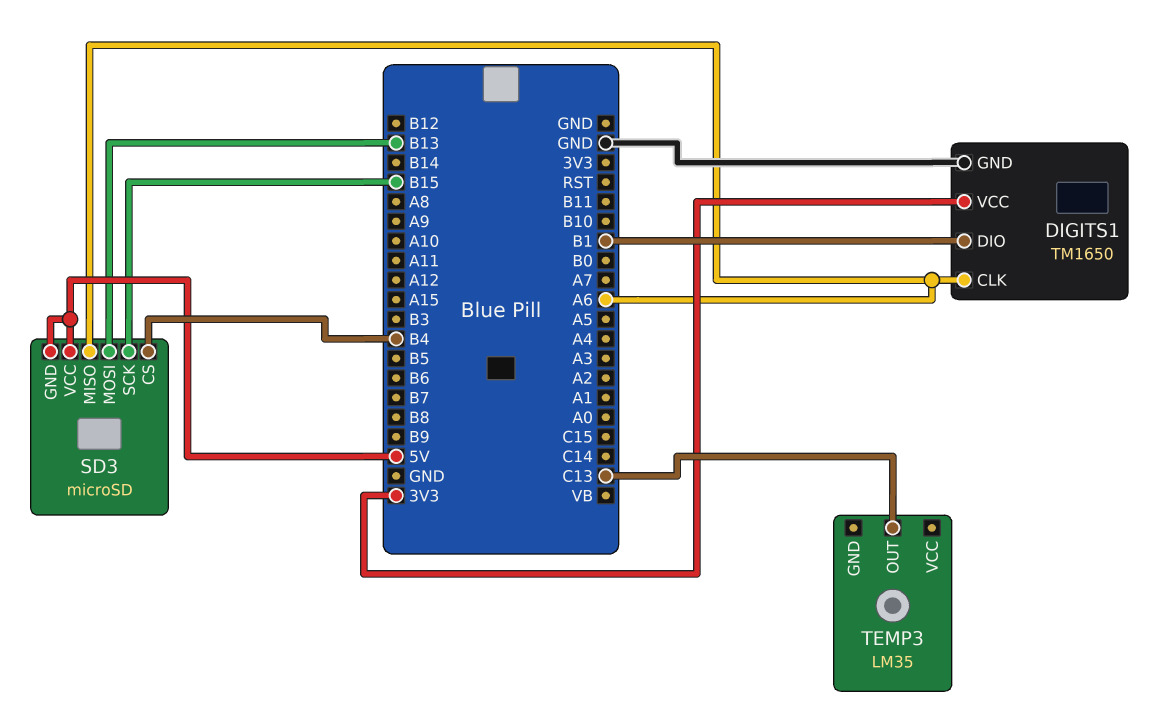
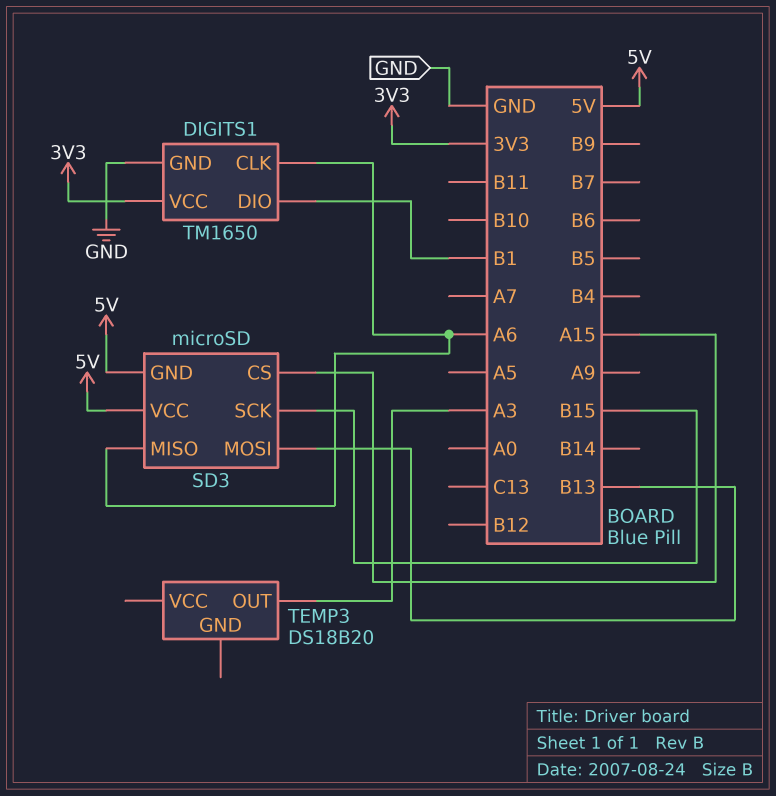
SD3 pin CS: B4 -> A15
TEMP3: LM35 -> DS18B20
TEMP3 pin OUT: C13 -> A3

